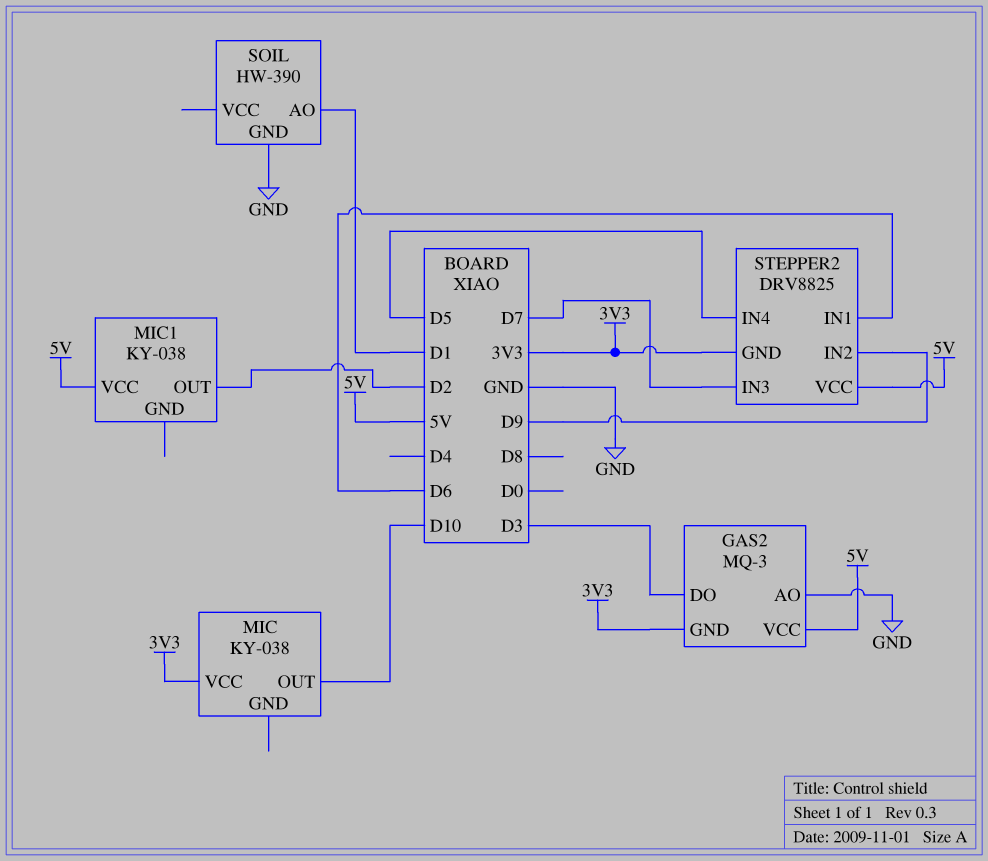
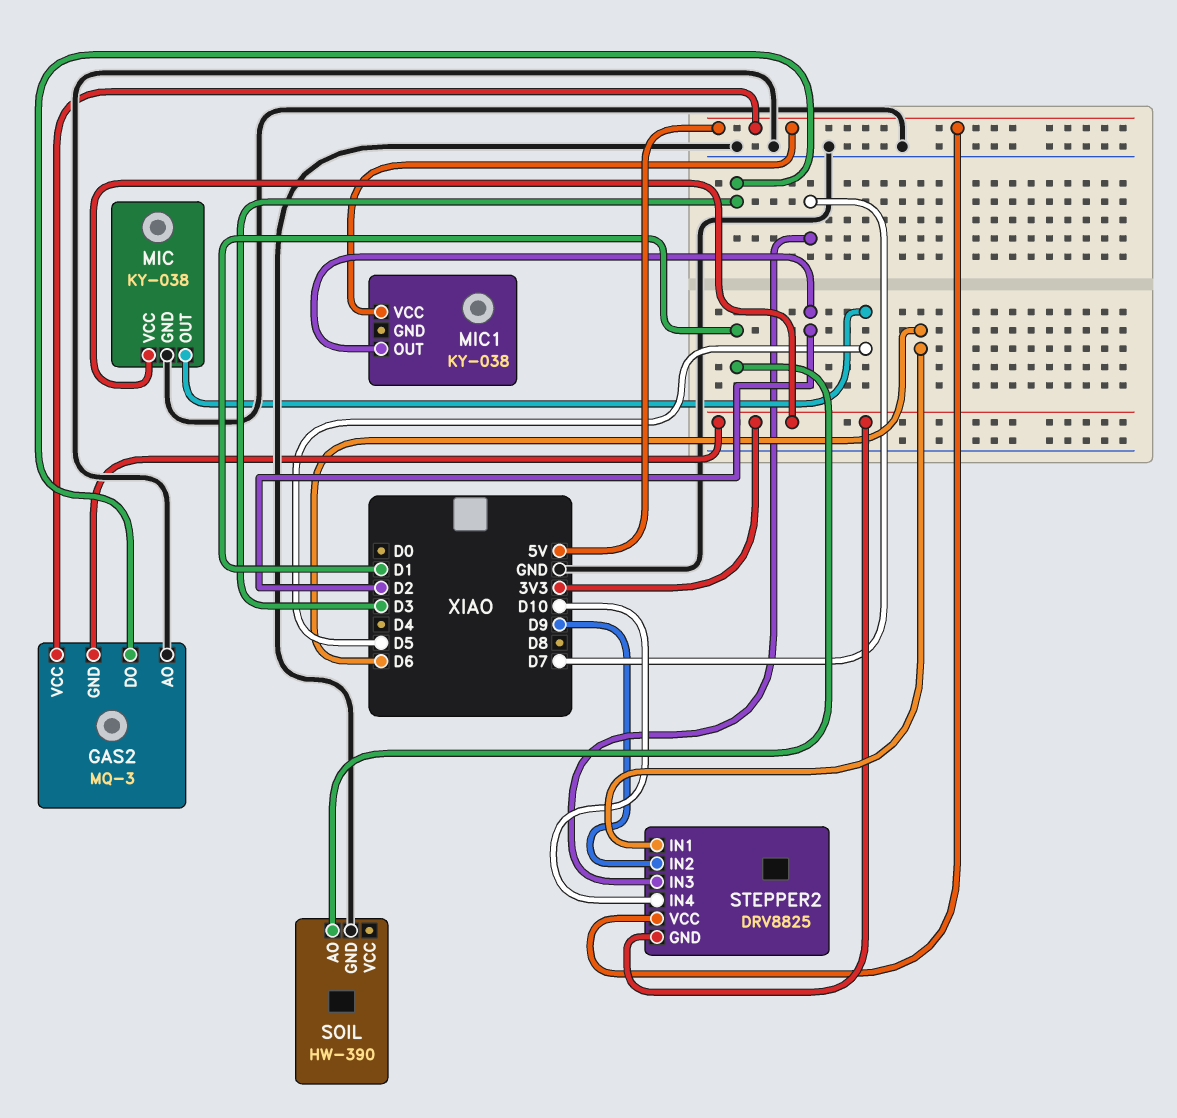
MIC pin GND: none -> GND
MIC pin OUT: D10 -> D5
STEPPER2 pin IN4: D5 -> D10

